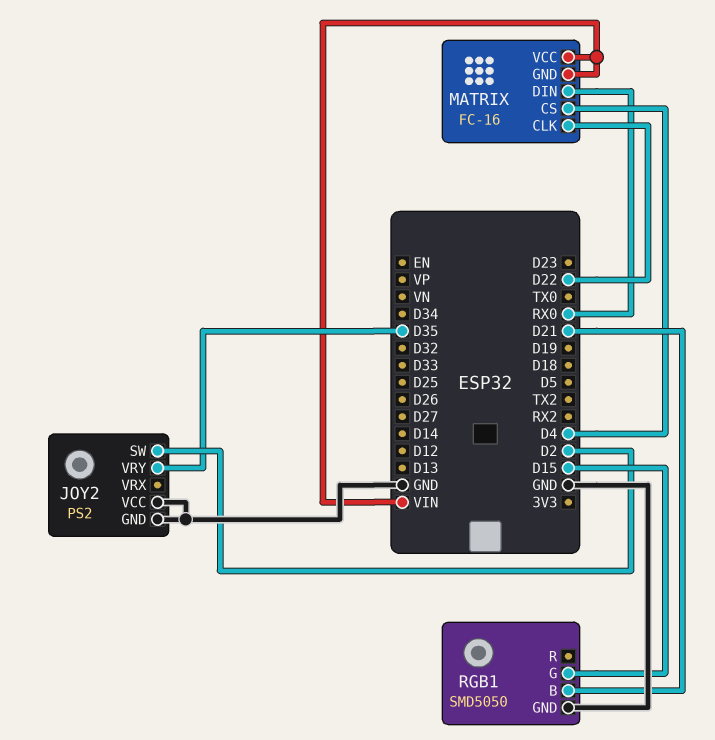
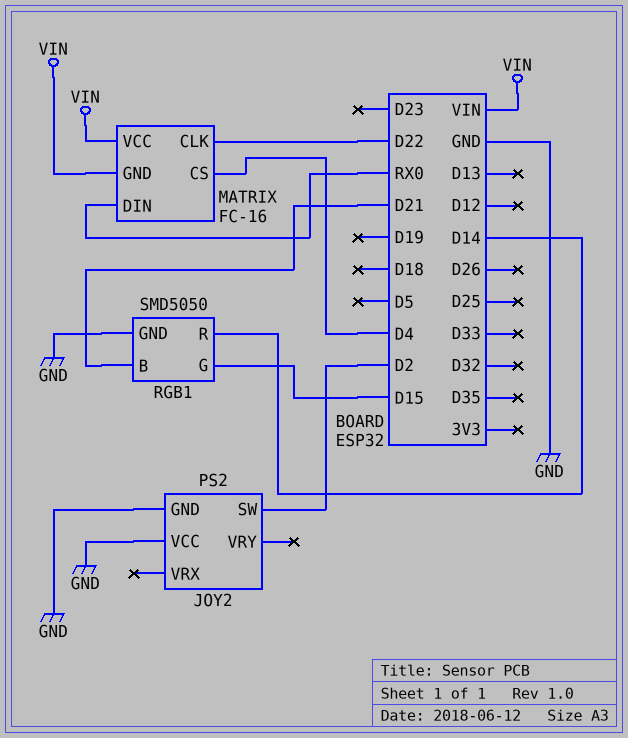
JOY2 pin VRY: D35 -> none
RGB1 pin R: none -> D14

